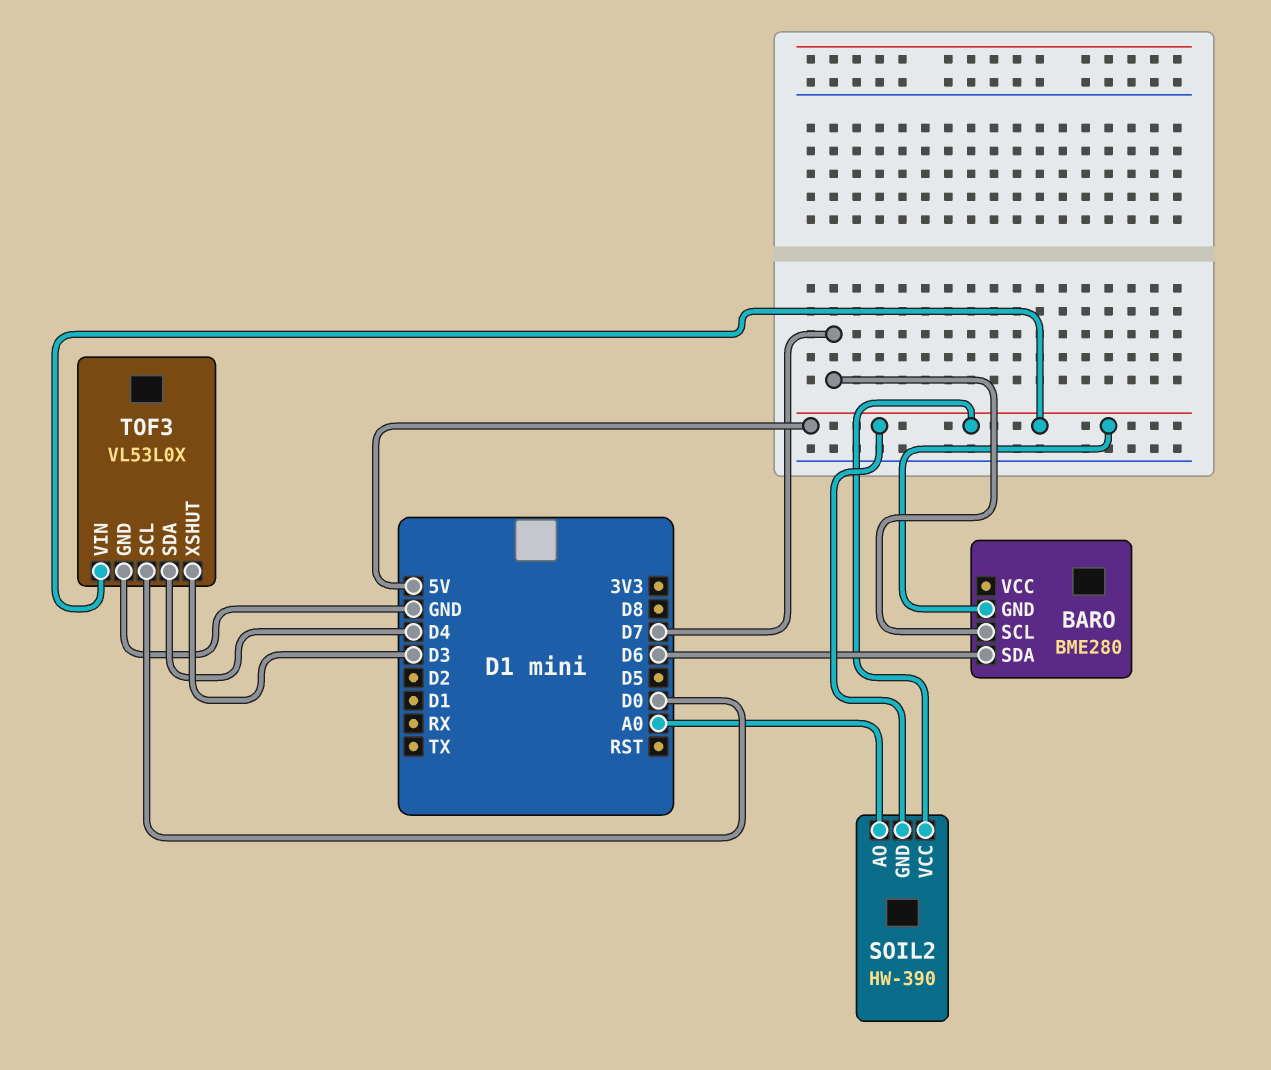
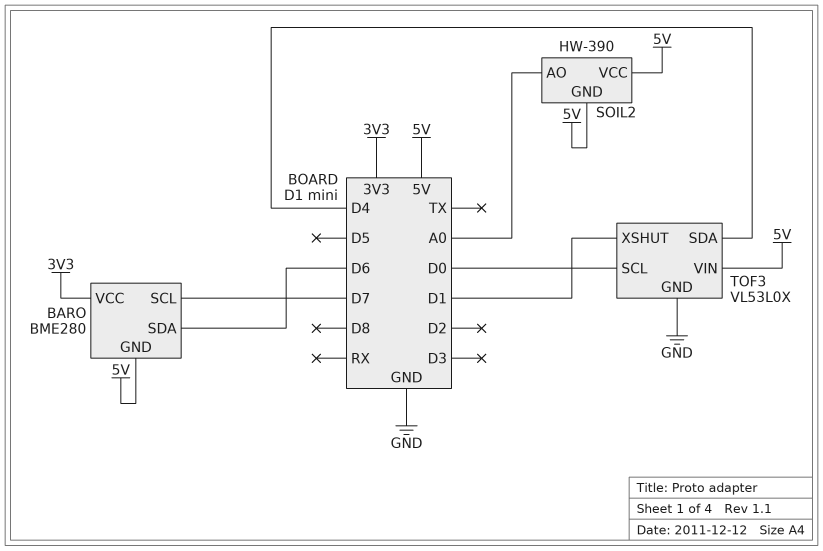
BARO pin VCC: none -> 3V3
TOF3 pin XSHUT: D3 -> D1

